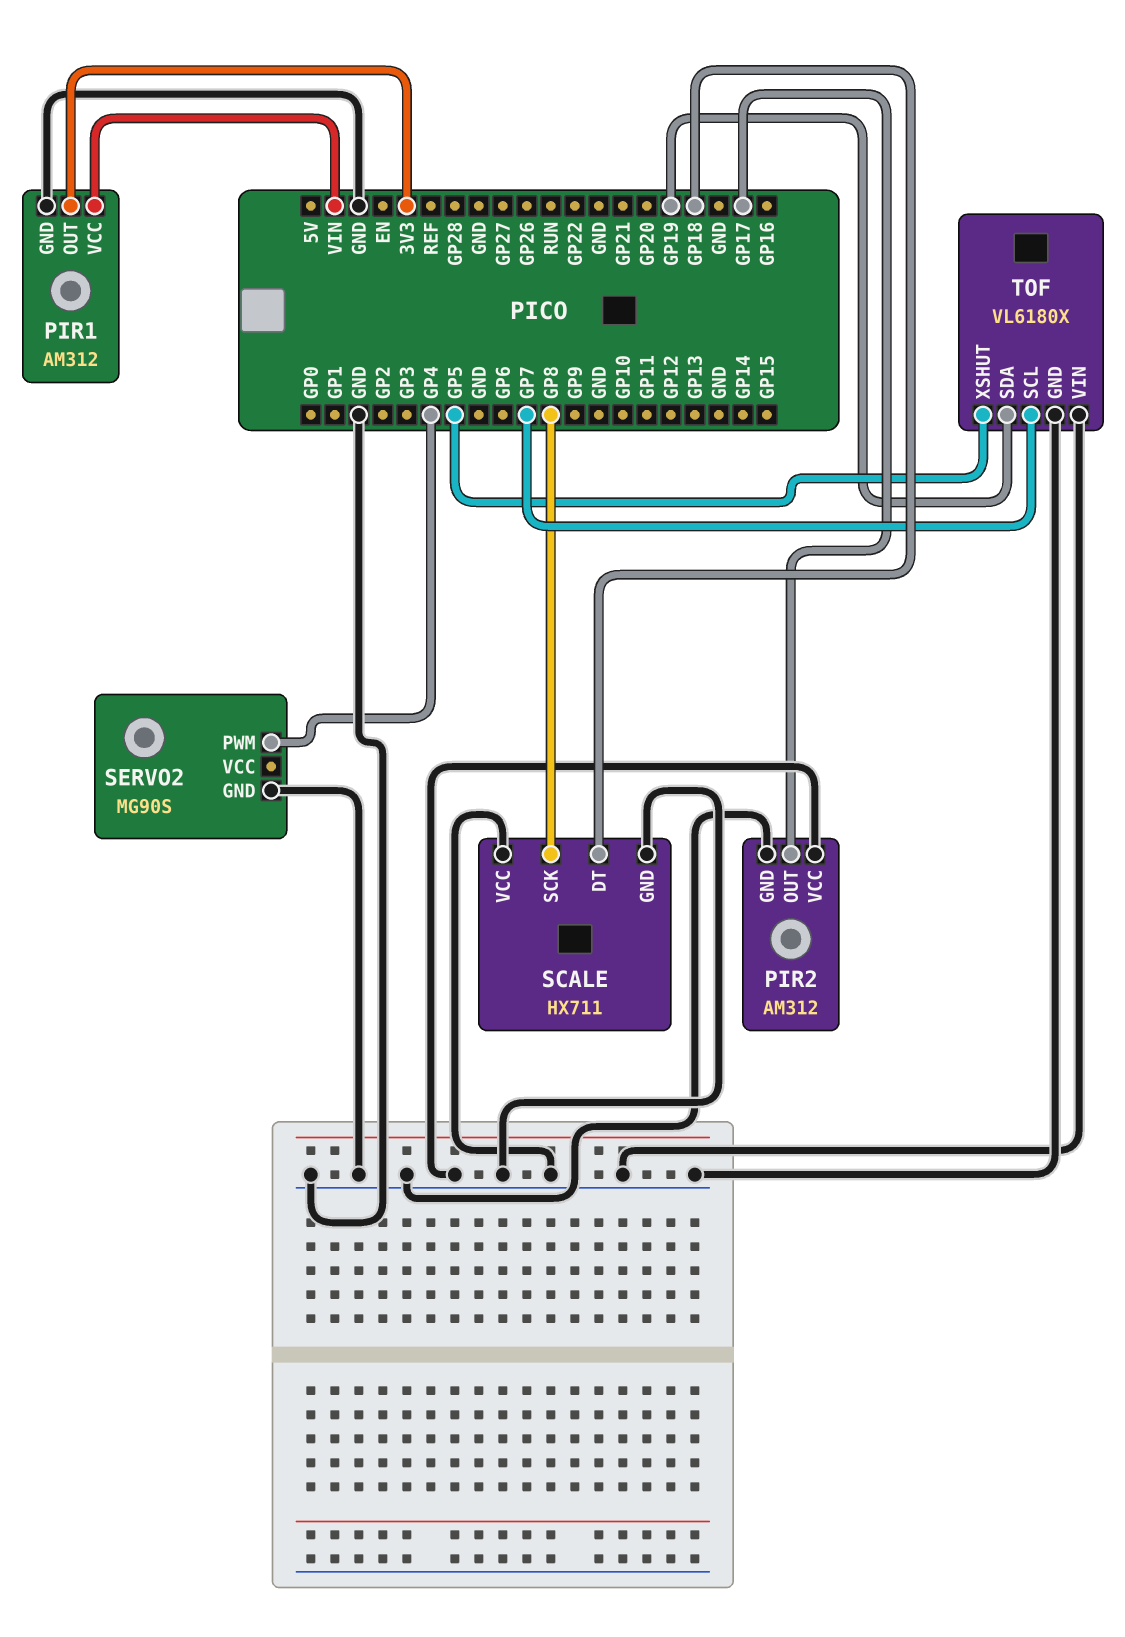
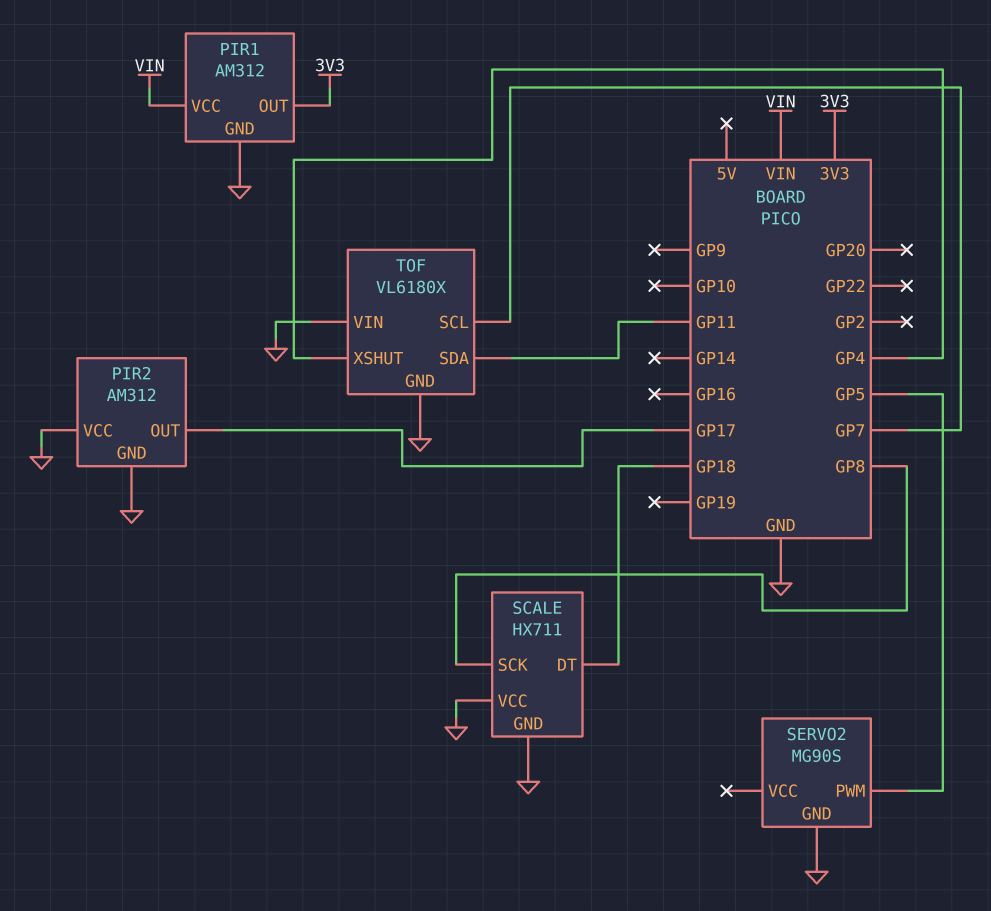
SERVO2 pin PWM: GP4 -> GP5
TOF pin SDA: GP19 -> GP11
TOF pin XSHUT: GP5 -> GP4

